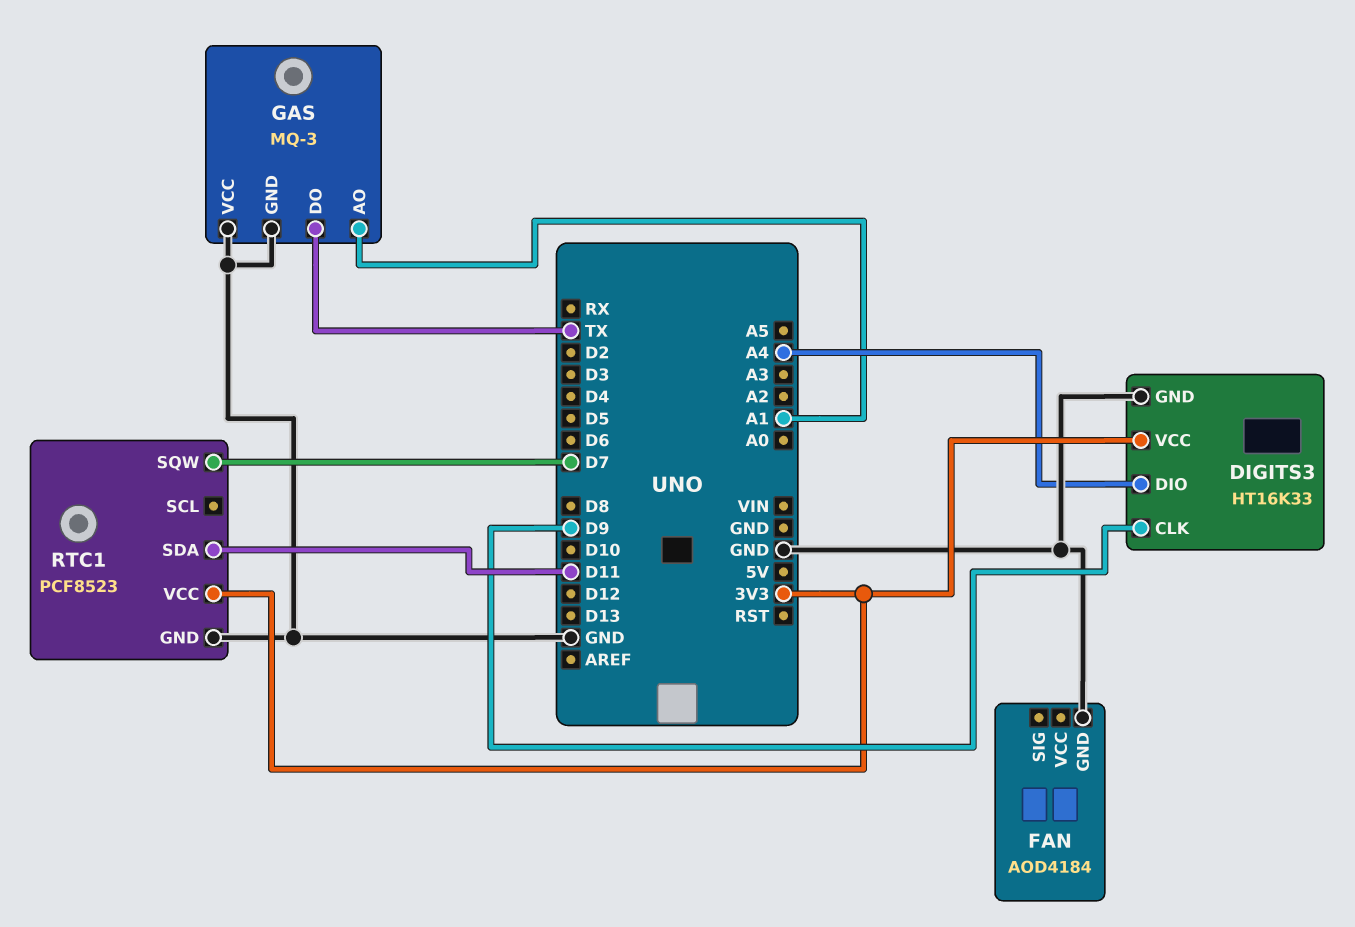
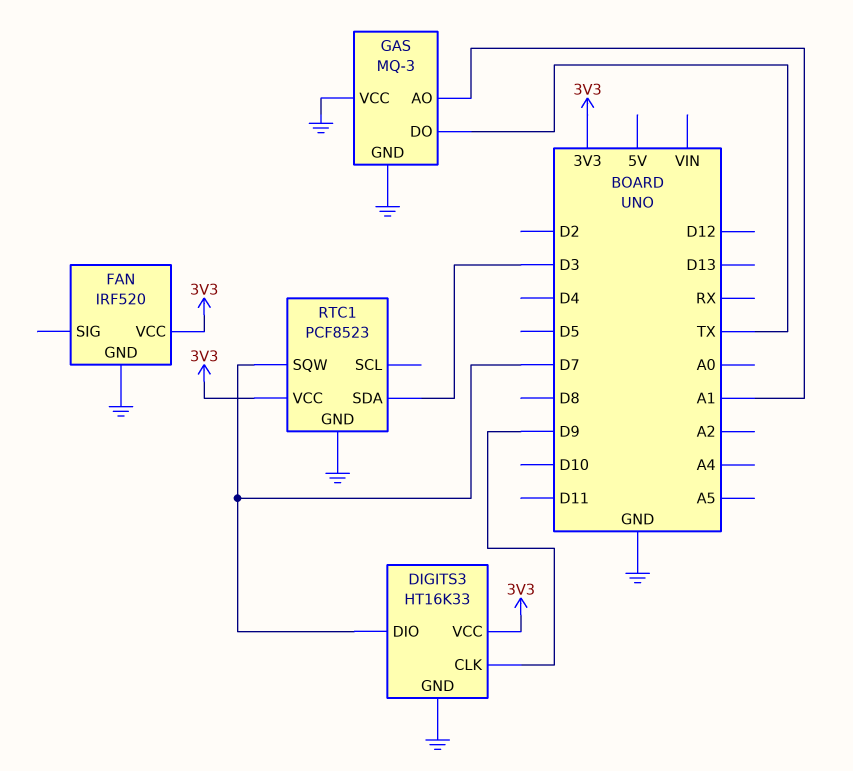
DIGITS3 pin DIO: A4 -> D7
FAN: AOD4184 -> IRF520
FAN pin VCC: none -> 3V3
RTC1 pin SDA: D11 -> D3

